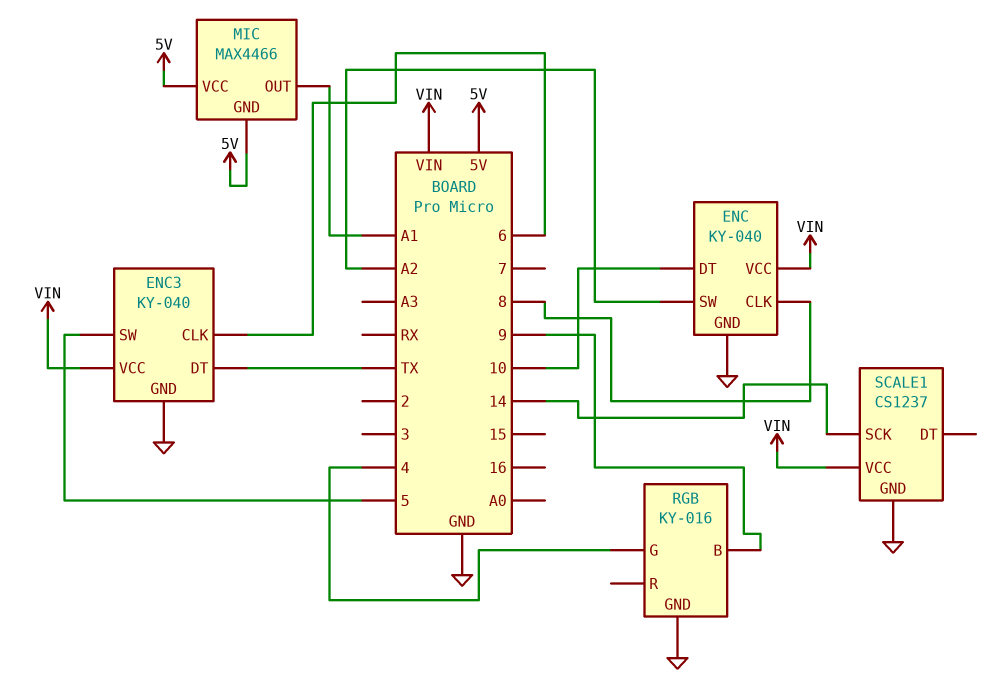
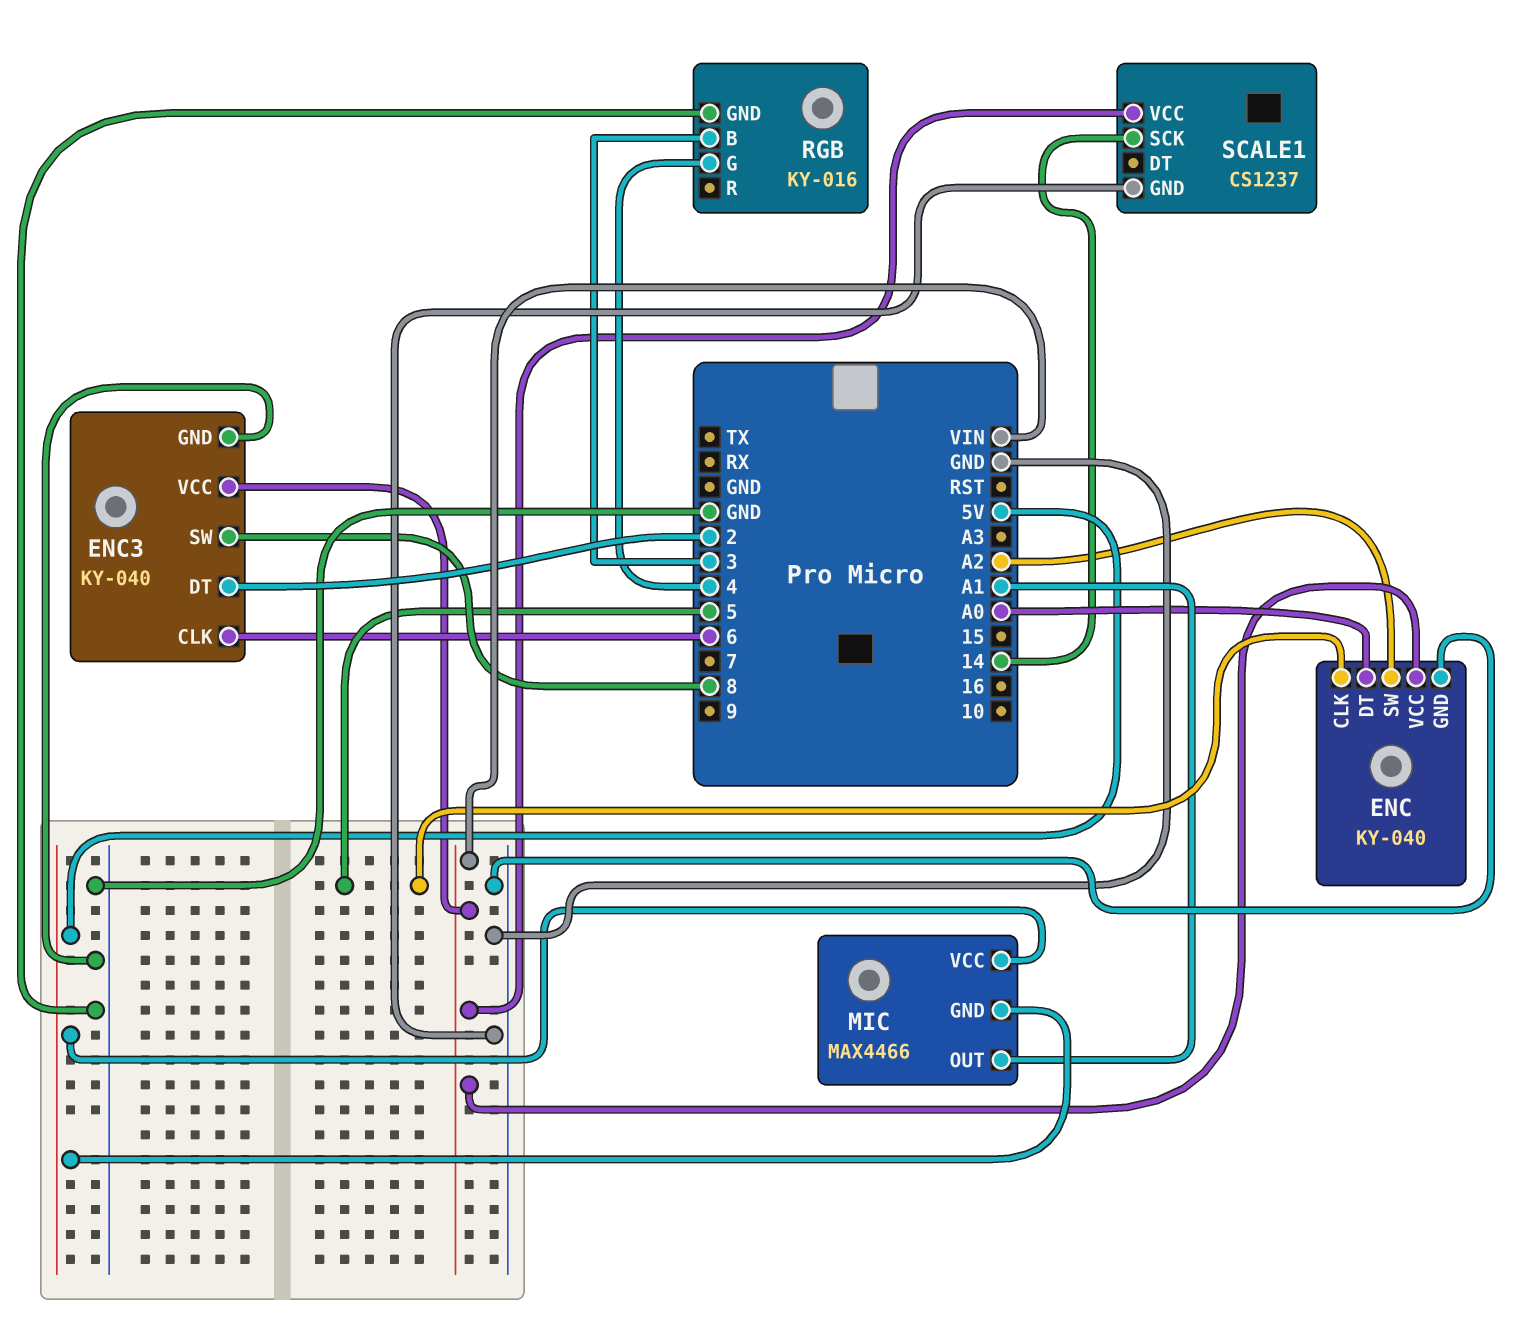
ENC pin CLK: 8 -> 5
ENC pin DT: 10 -> A0
ENC3 pin DT: TX -> 2
ENC3 pin SW: 5 -> 8
RGB pin B: 9 -> 3

